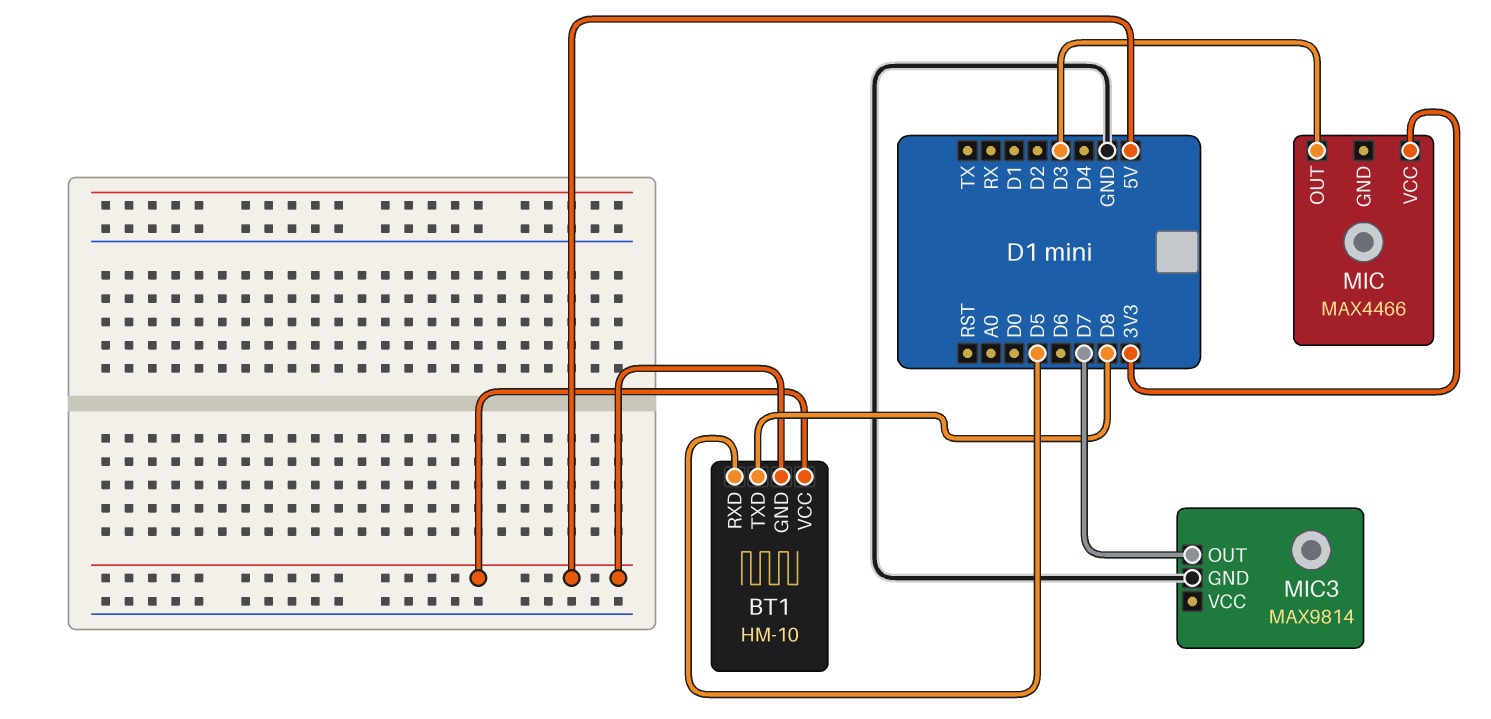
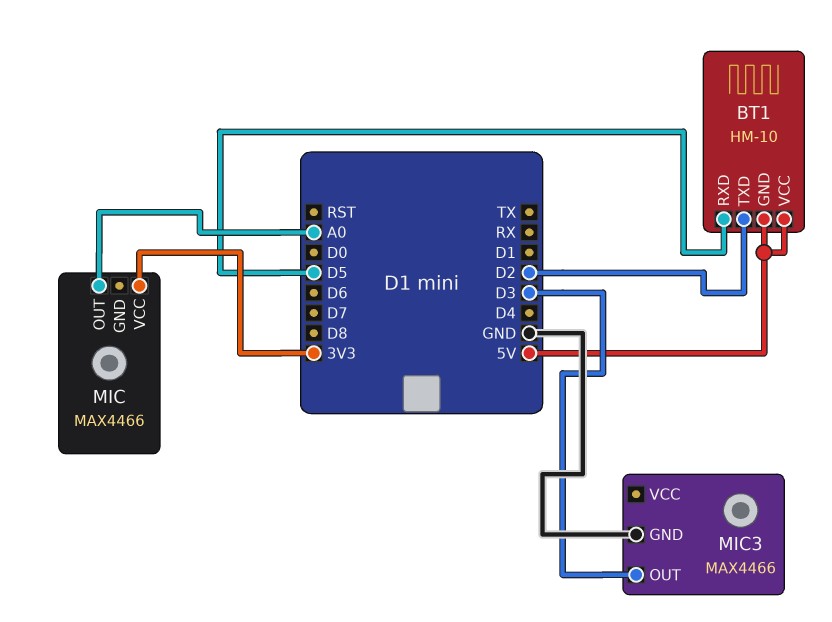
BT1 pin TXD: D8 -> D2
MIC pin OUT: D3 -> A0
MIC3: MAX9814 -> MAX4466
MIC3 pin OUT: D7 -> D3

